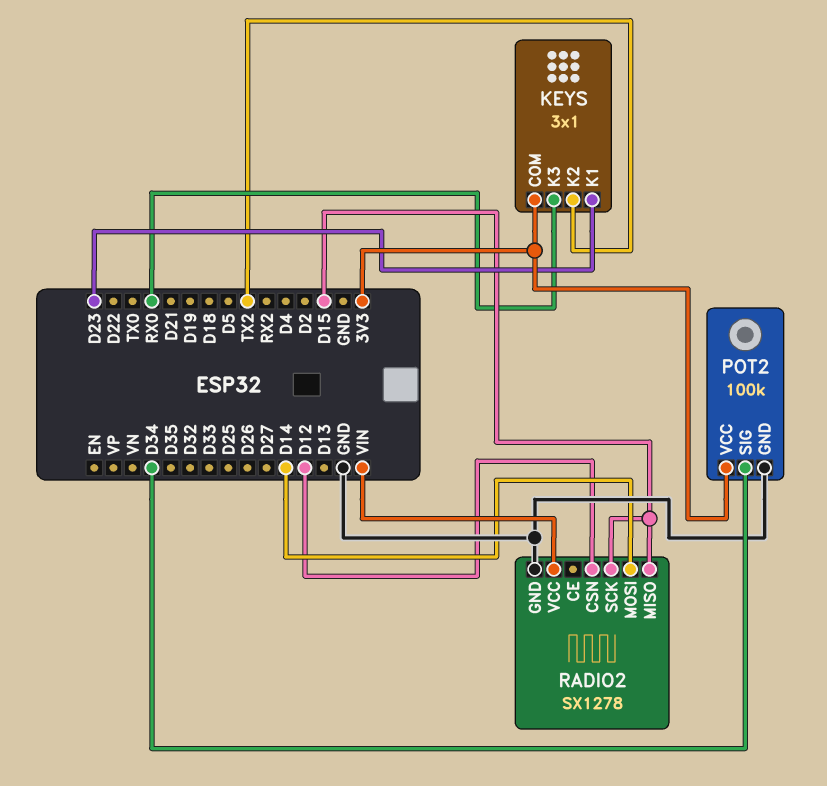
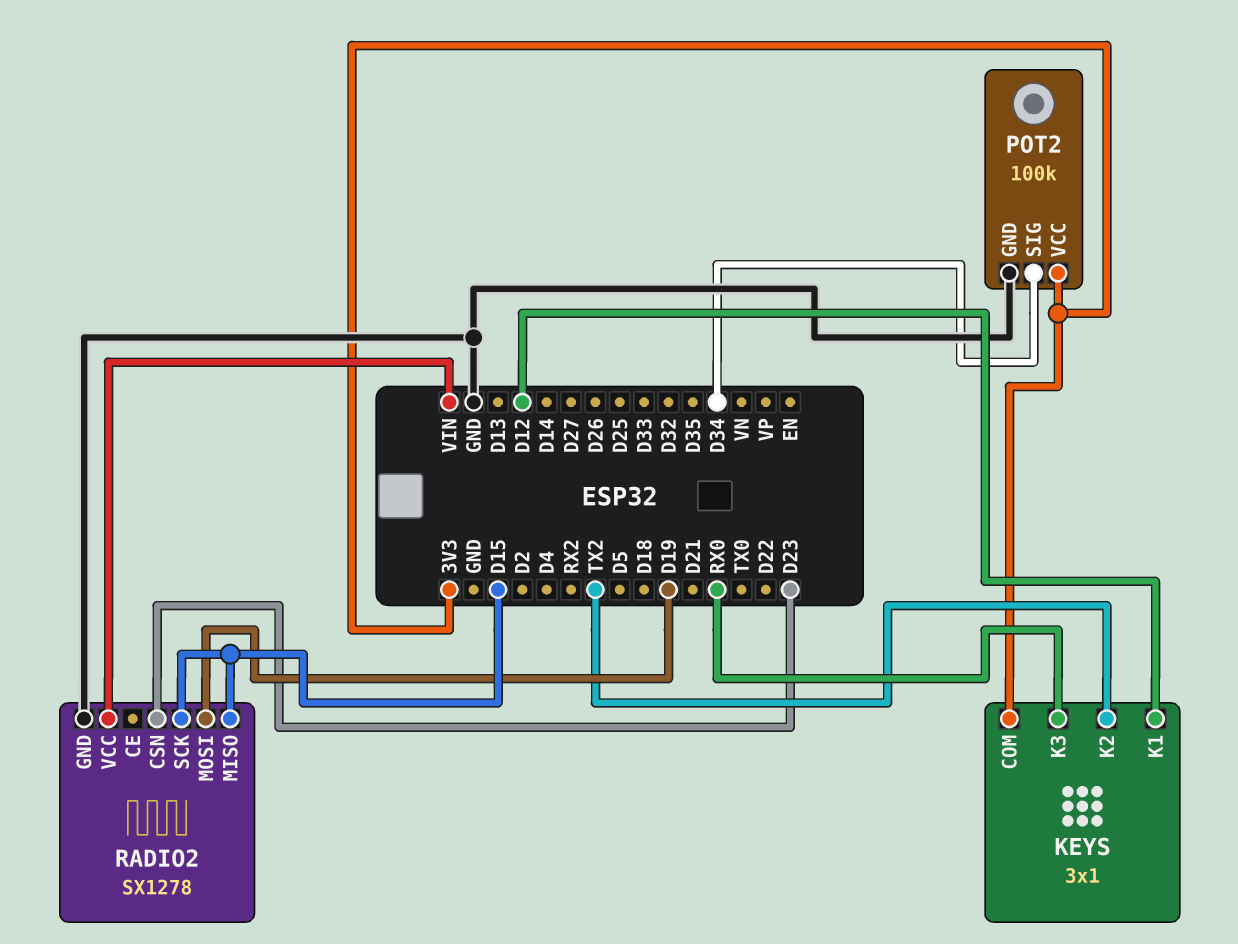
KEYS pin K1: D23 -> D12
RADIO2 pin CSN: D12 -> D23
RADIO2 pin MOSI: D14 -> D19

